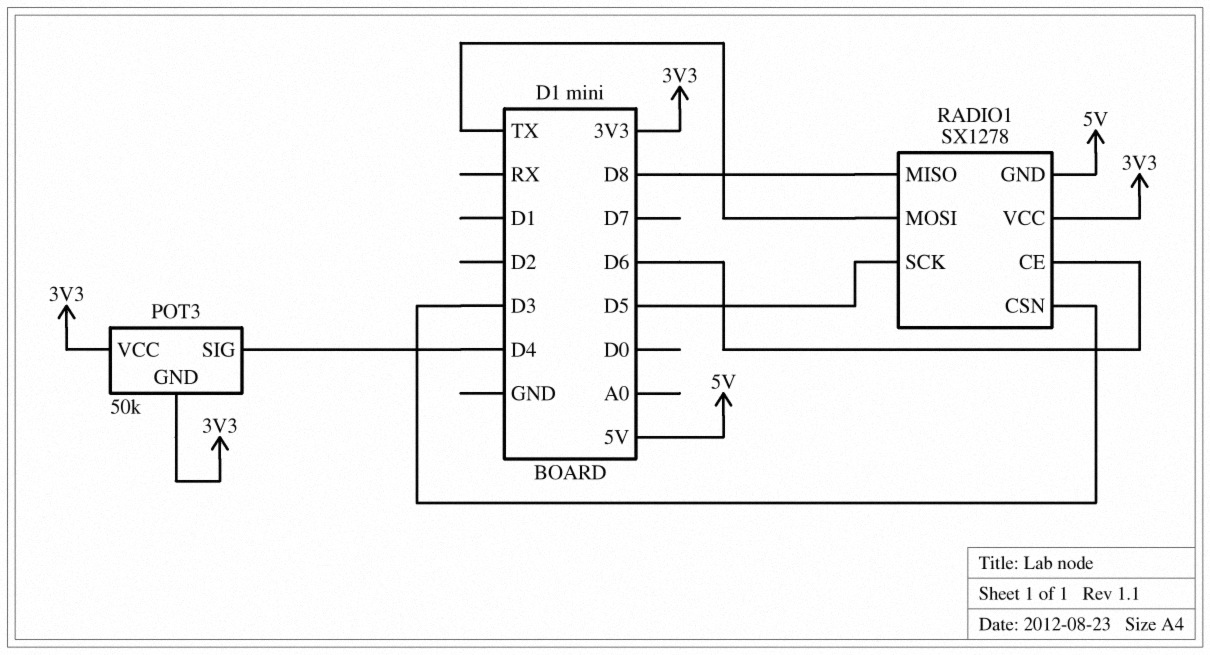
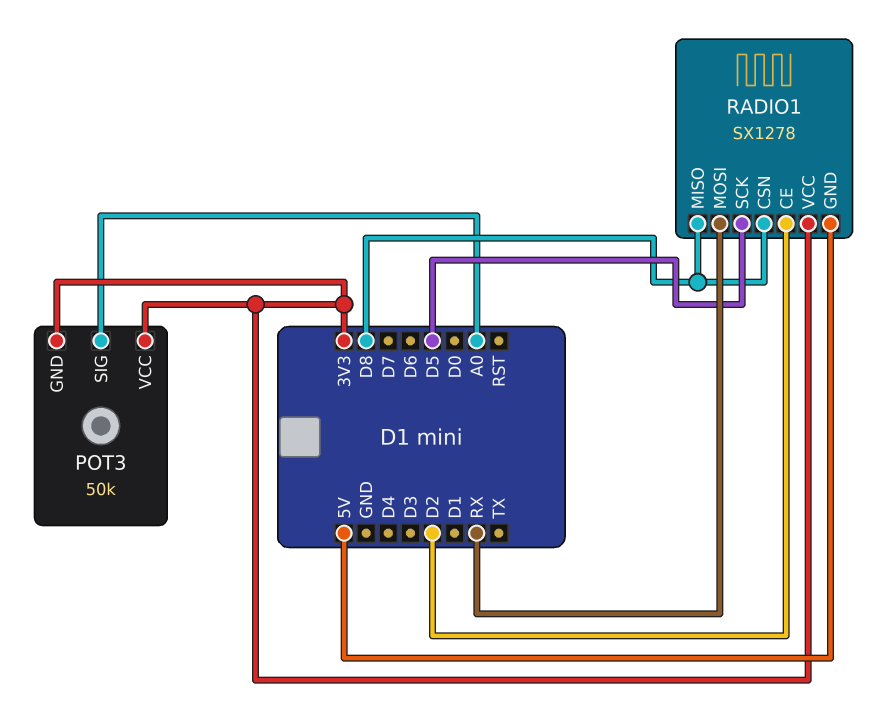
POT3 pin SIG: D4 -> A0
RADIO1 pin CE: D6 -> D2
RADIO1 pin CSN: D3 -> D8
RADIO1 pin MOSI: TX -> RX

